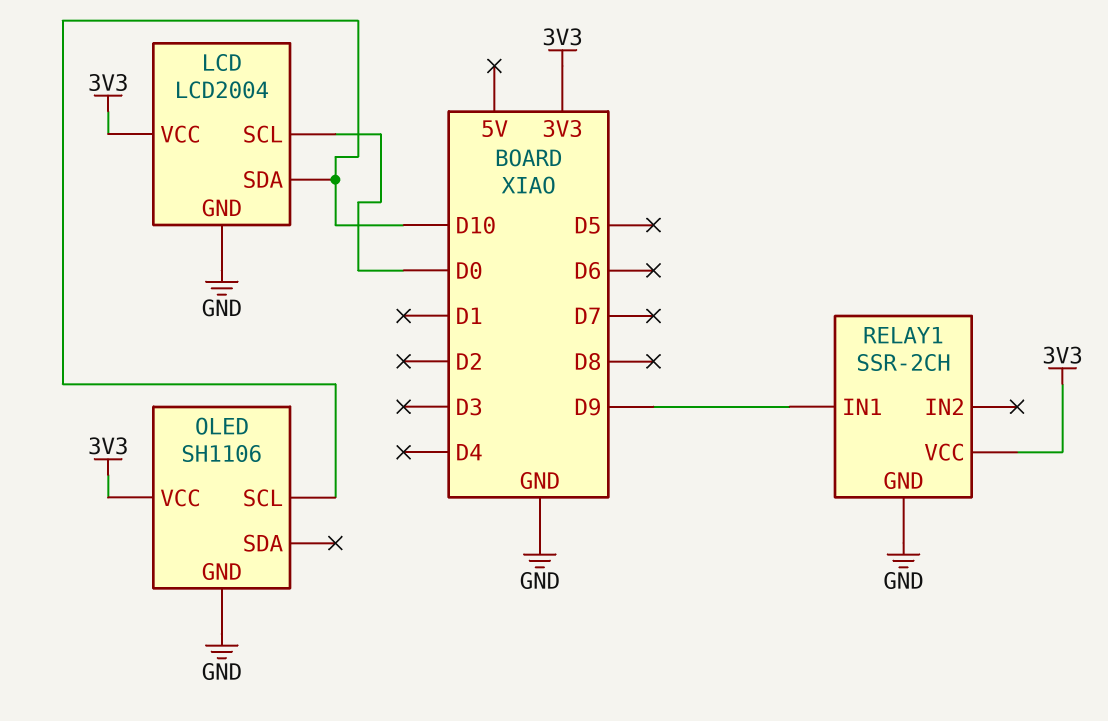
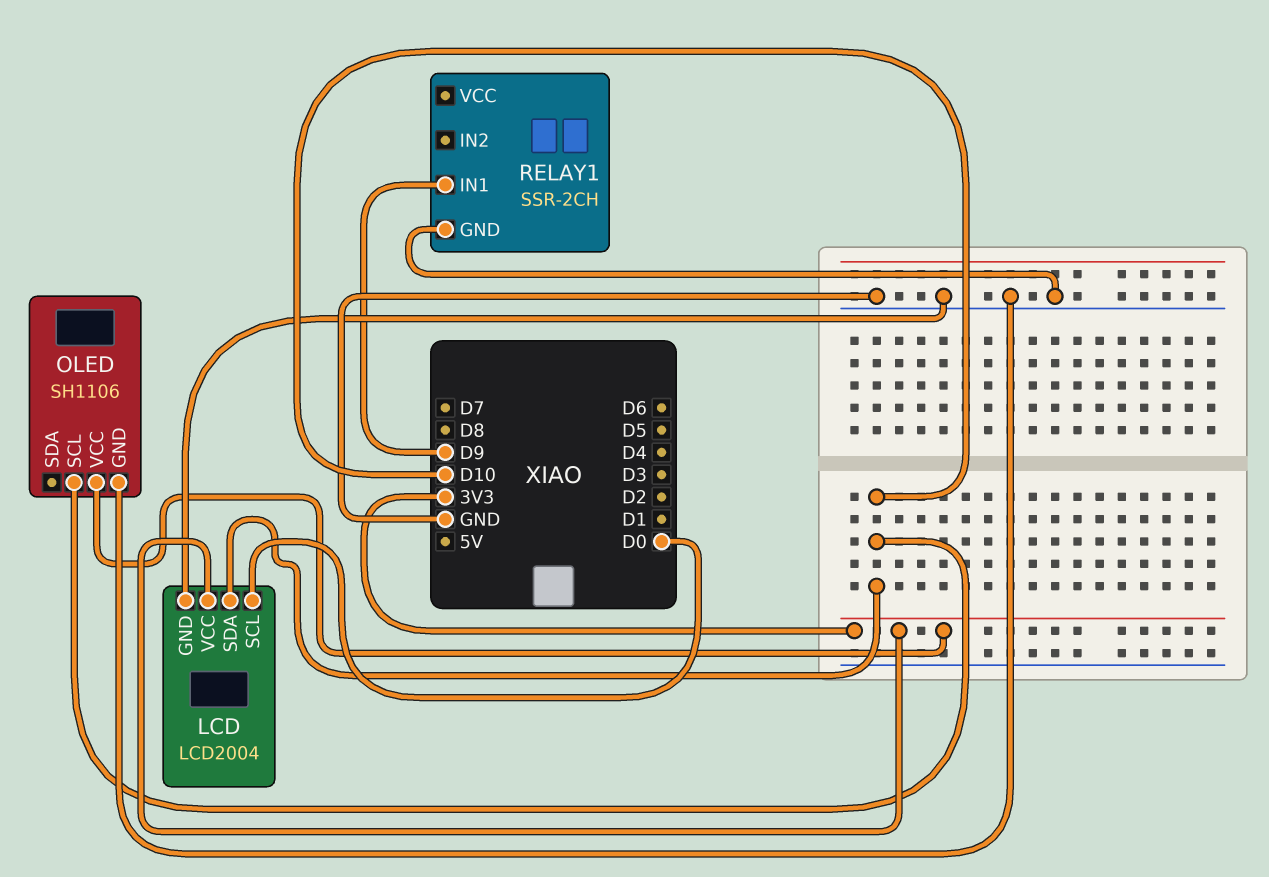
RELAY1 pin VCC: 3V3 -> none

